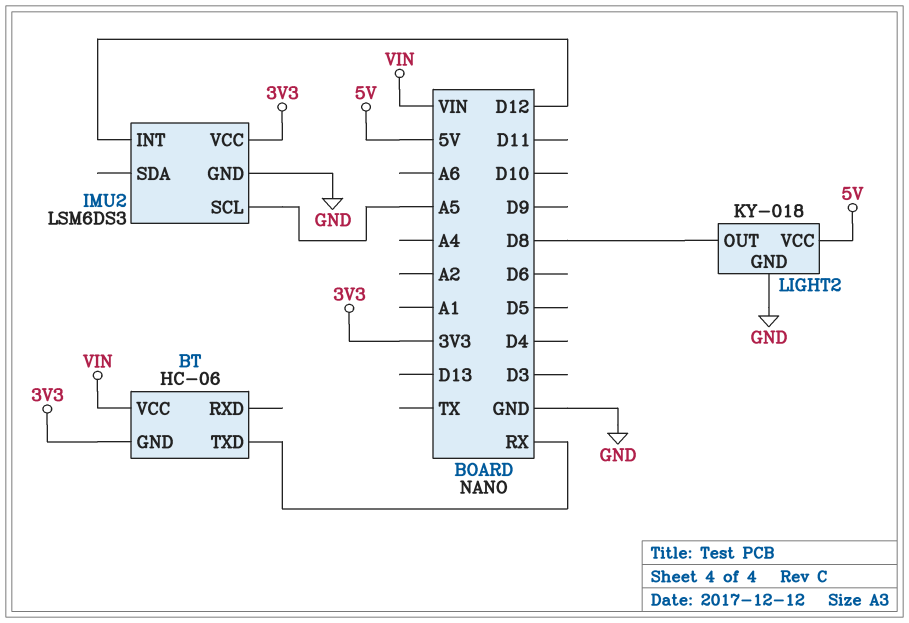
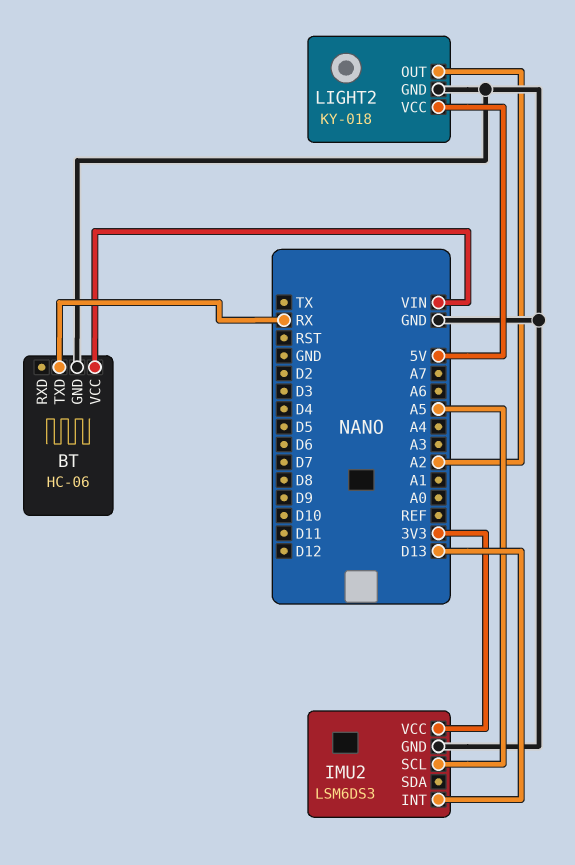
BT pin GND: 3V3 -> GND
IMU2 pin INT: D12 -> D13
LIGHT2 pin OUT: D8 -> A2

